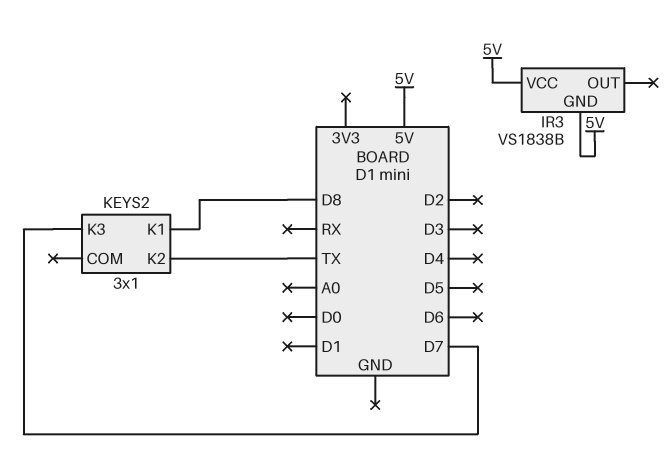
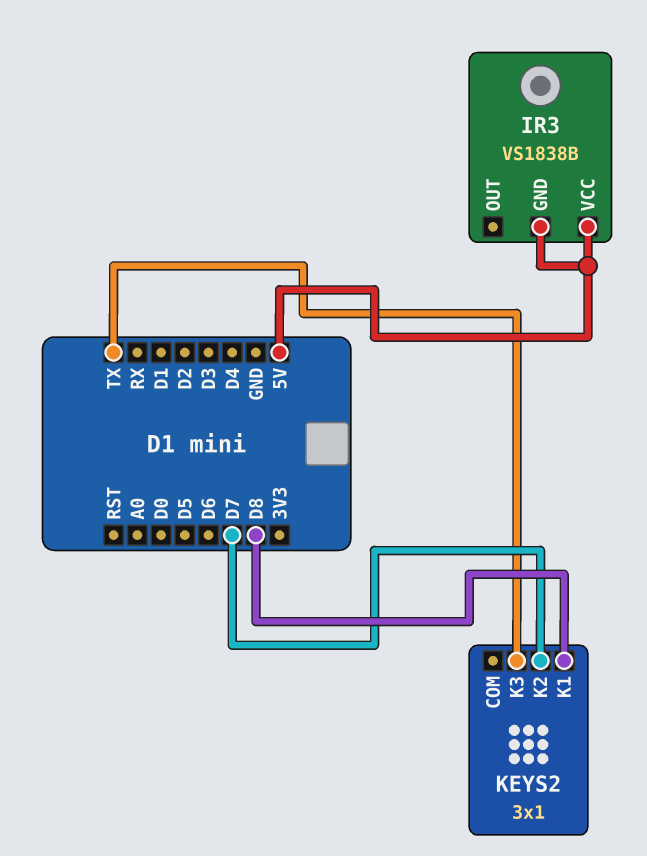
KEYS2 pin K2: TX -> D7
KEYS2 pin K3: D7 -> TX

